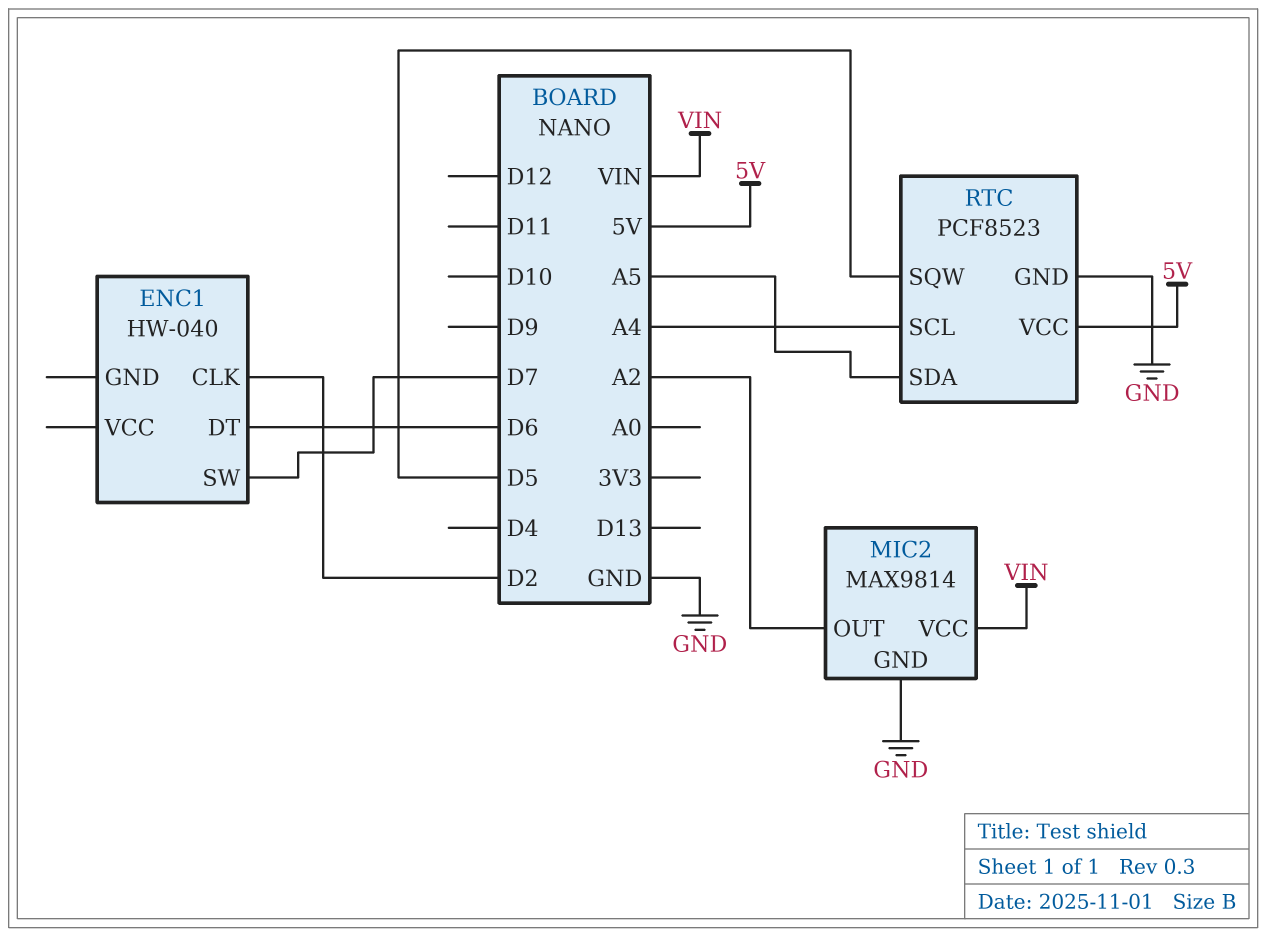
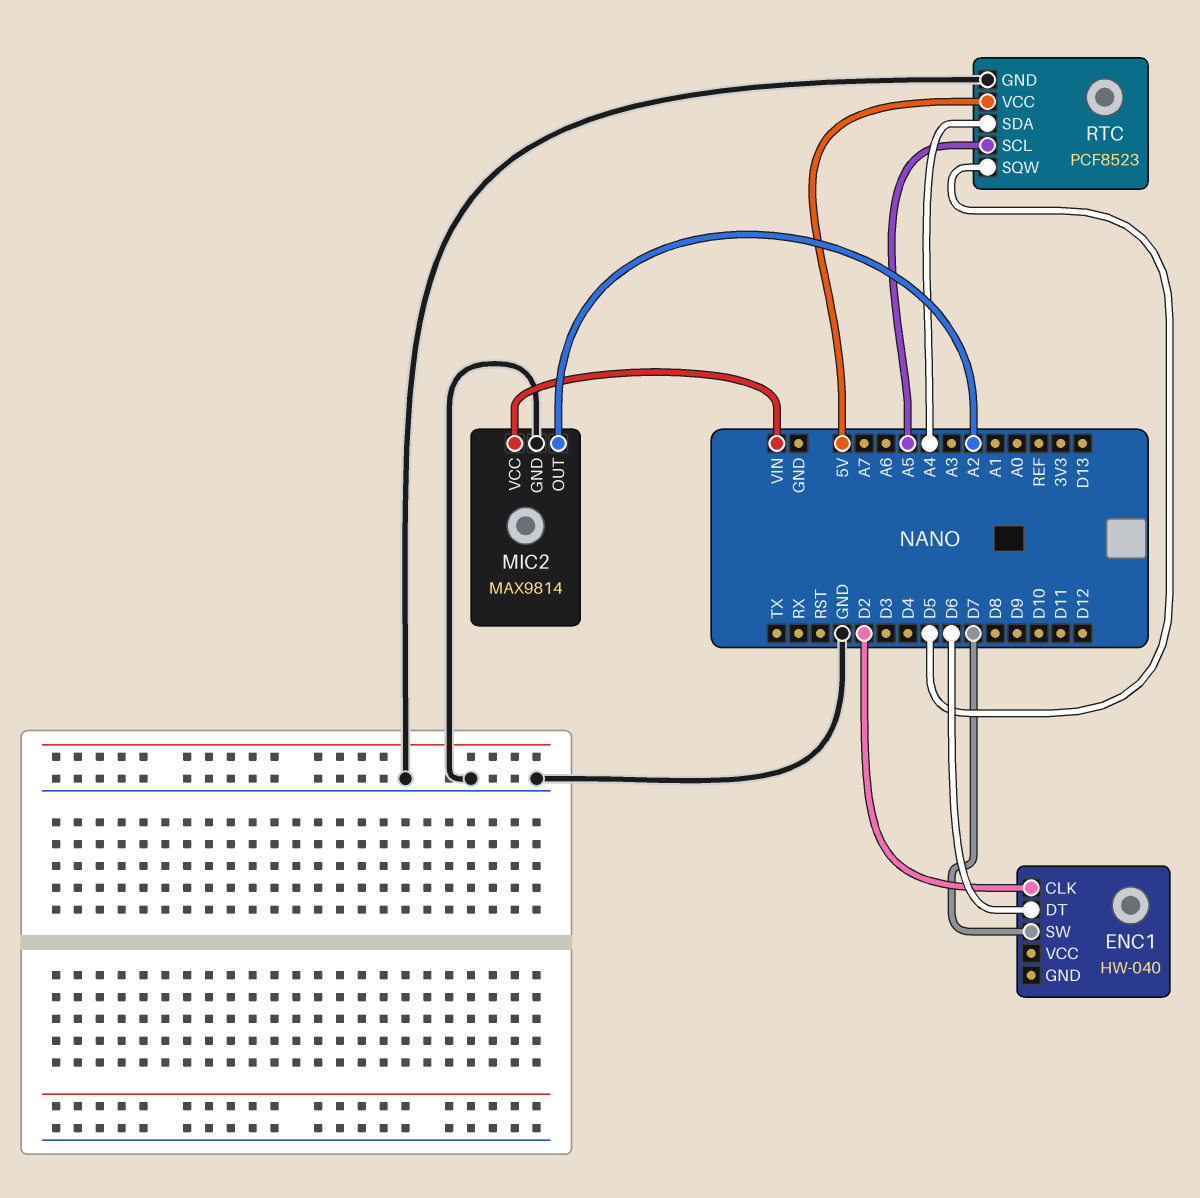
RTC pin SCL: A4 -> A5
RTC pin SDA: A5 -> A4

